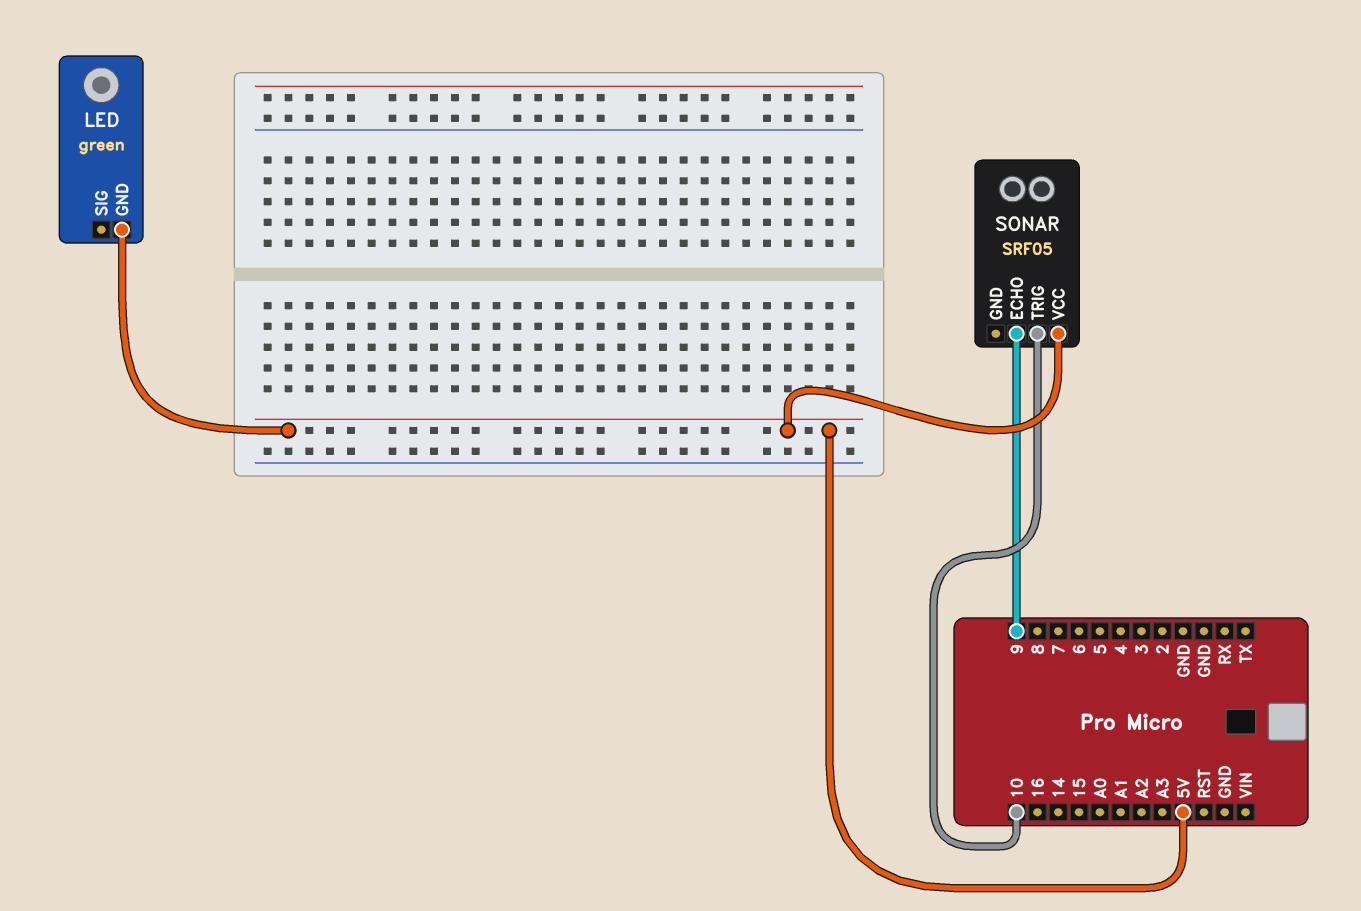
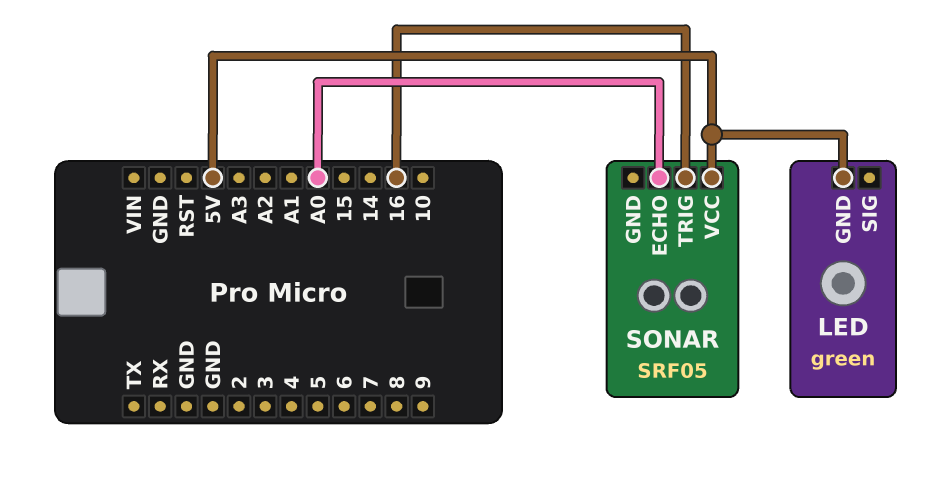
SONAR pin ECHO: 9 -> A0
SONAR pin TRIG: 10 -> 16

